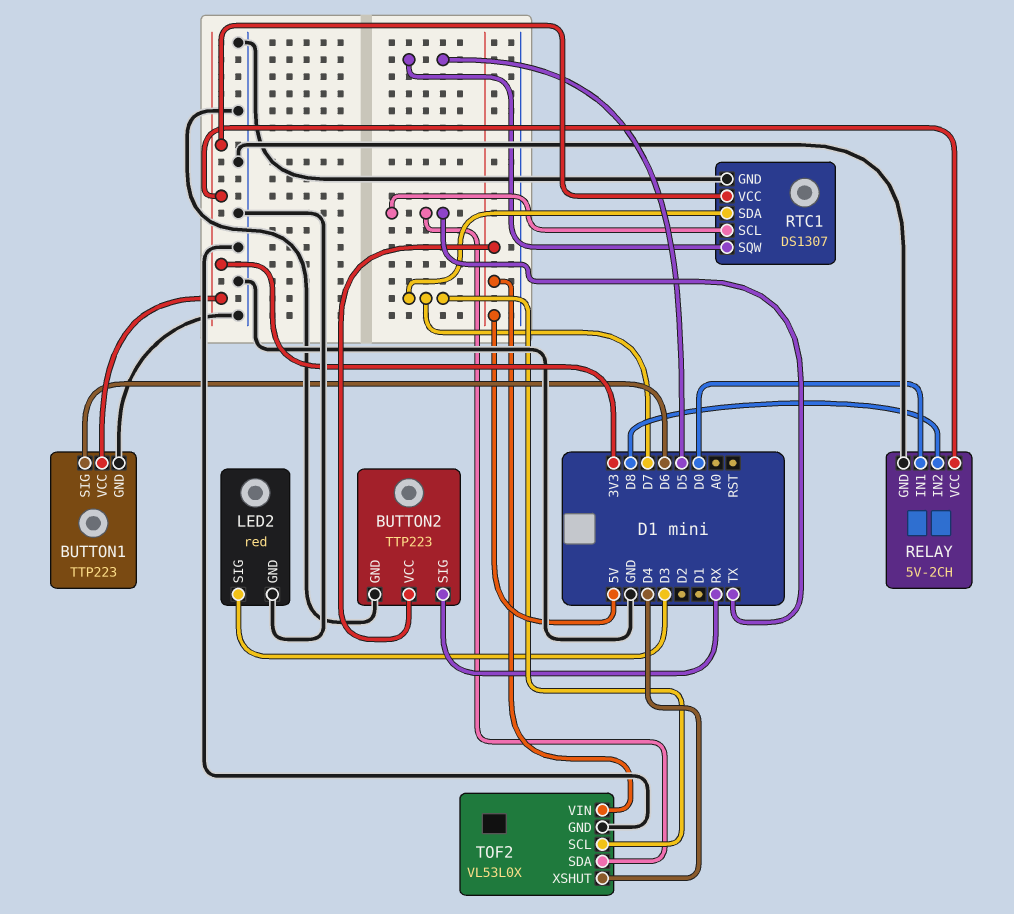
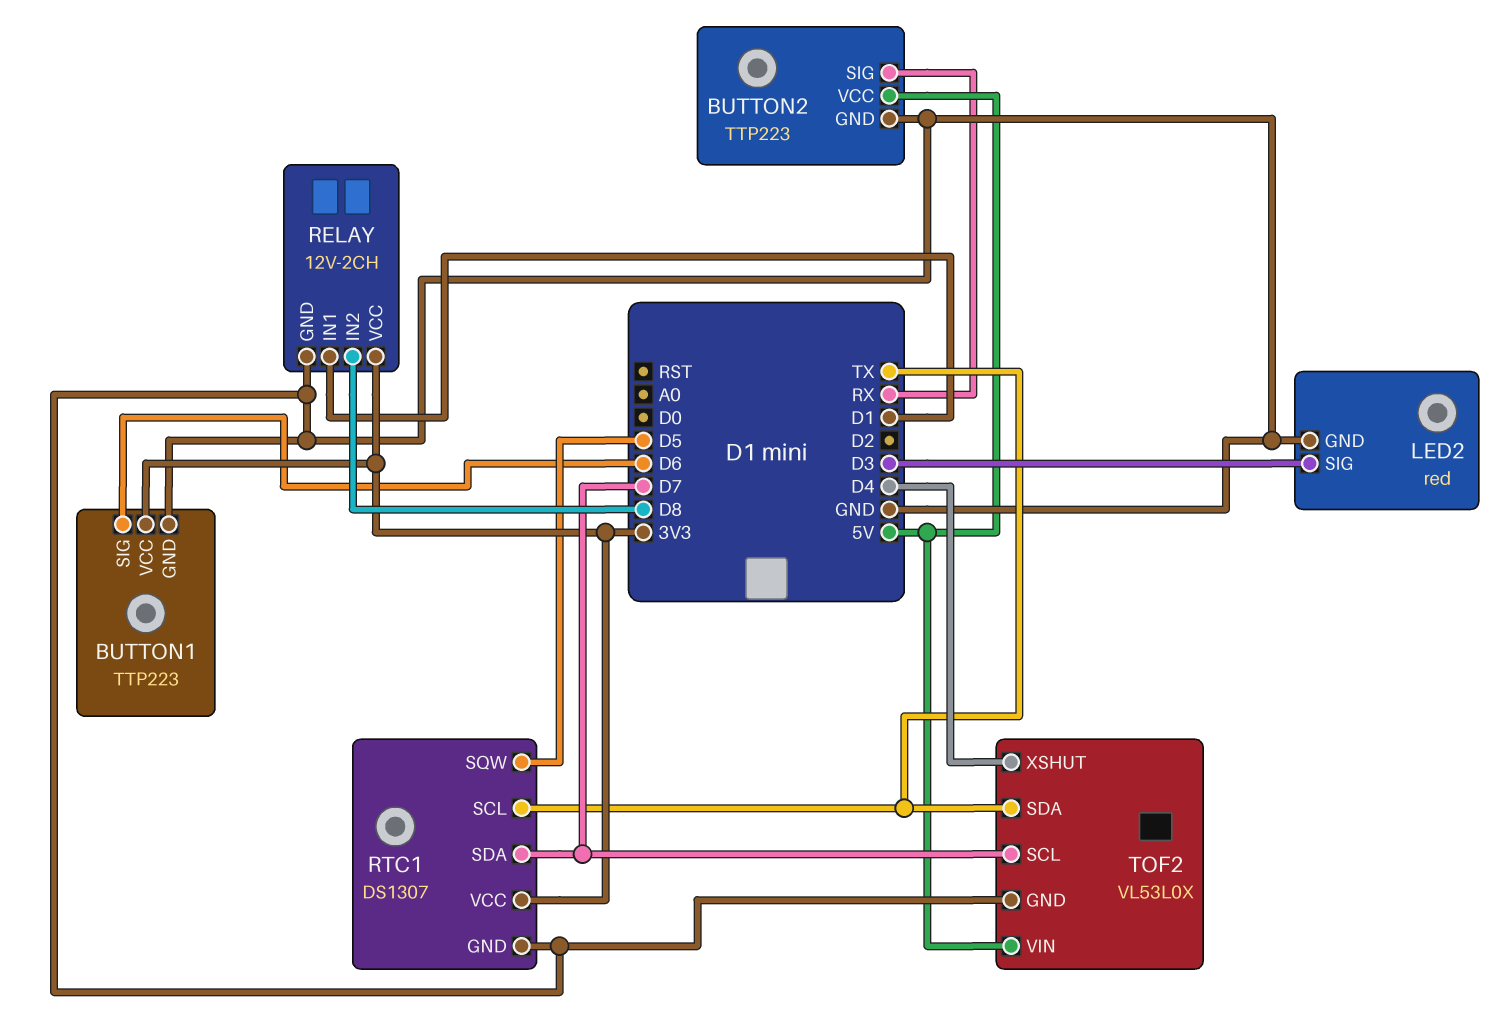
RELAY: 5V-2CH -> 12V-2CH
RELAY pin IN1: D0 -> D1

